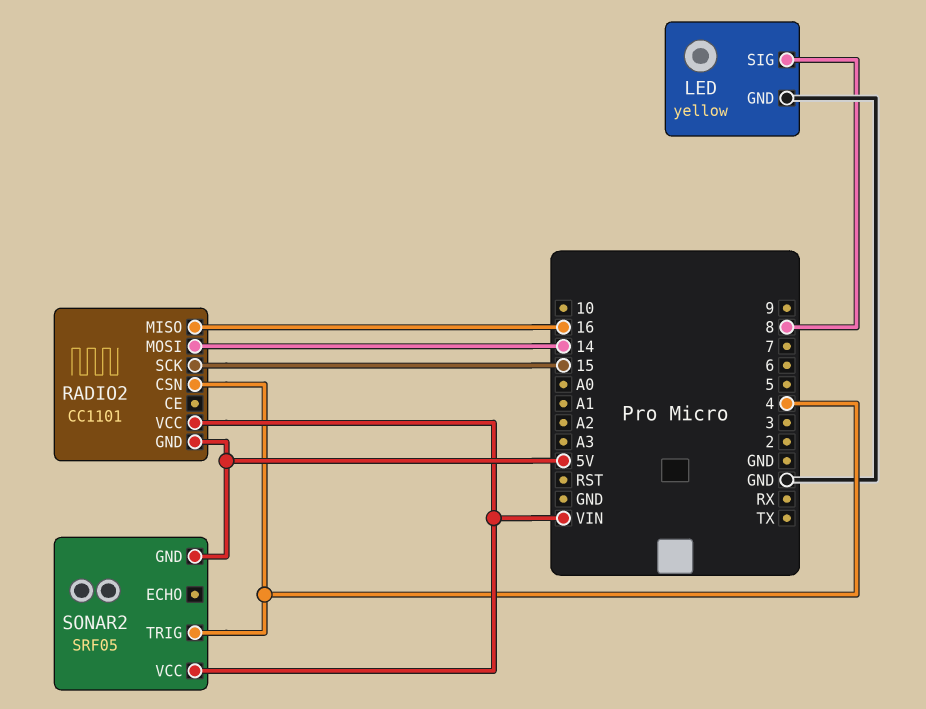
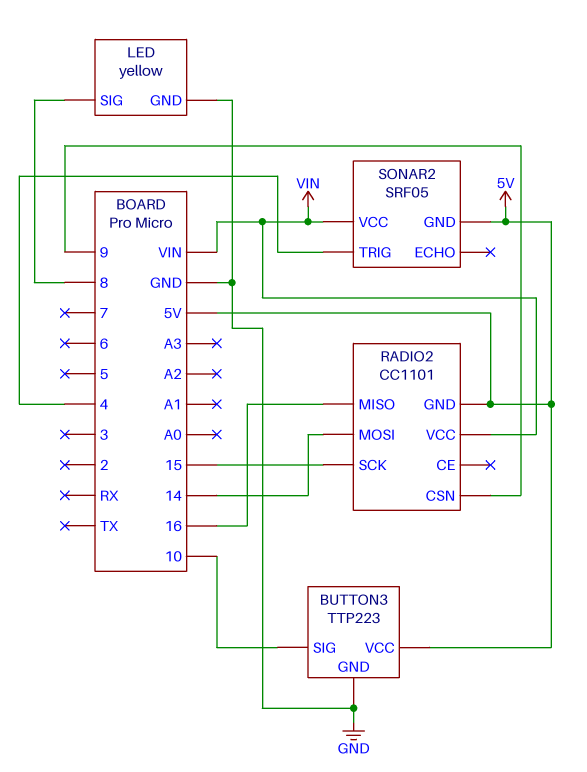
BUTTON3: none -> TTP223
BUTTON3 pin GND: none -> GND
BUTTON3 pin SIG: none -> 10
BUTTON3 pin VCC: none -> 5V
RADIO2 pin CSN: 4 -> 9

